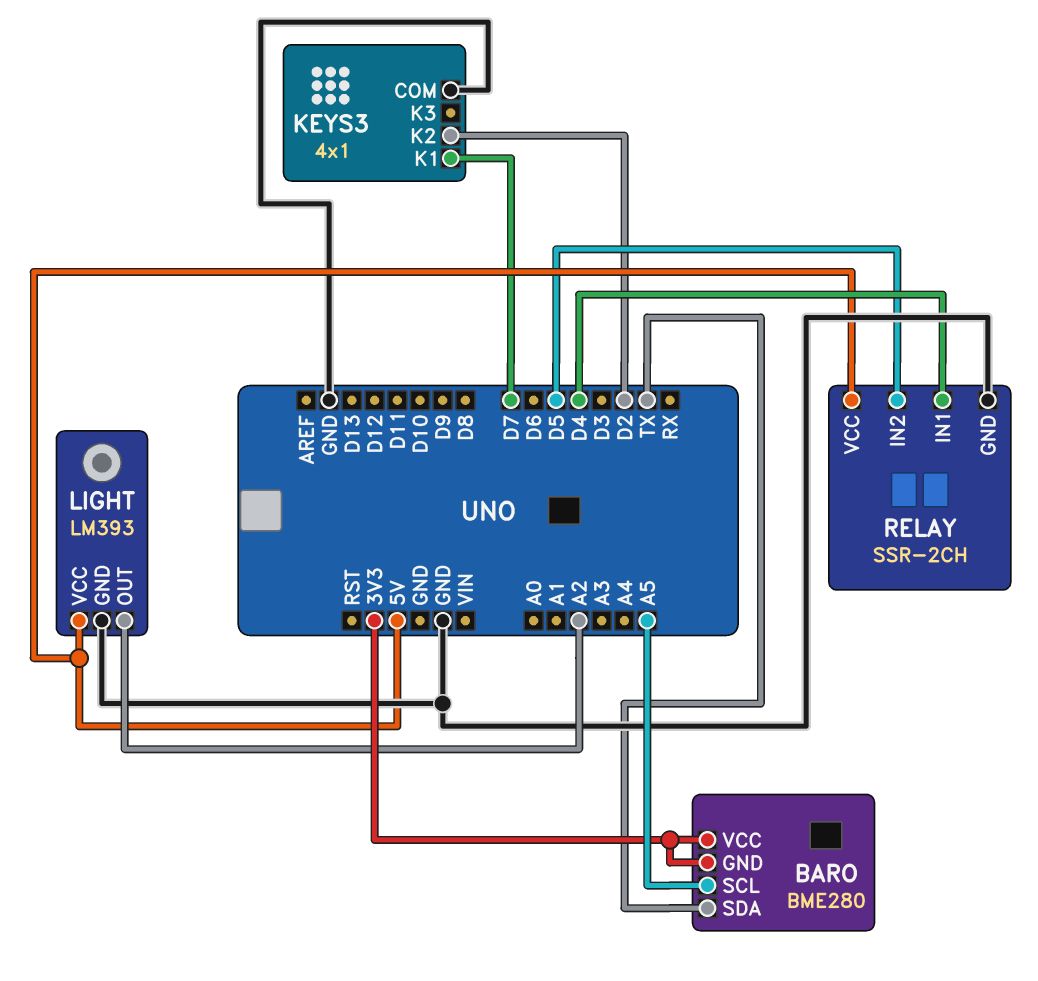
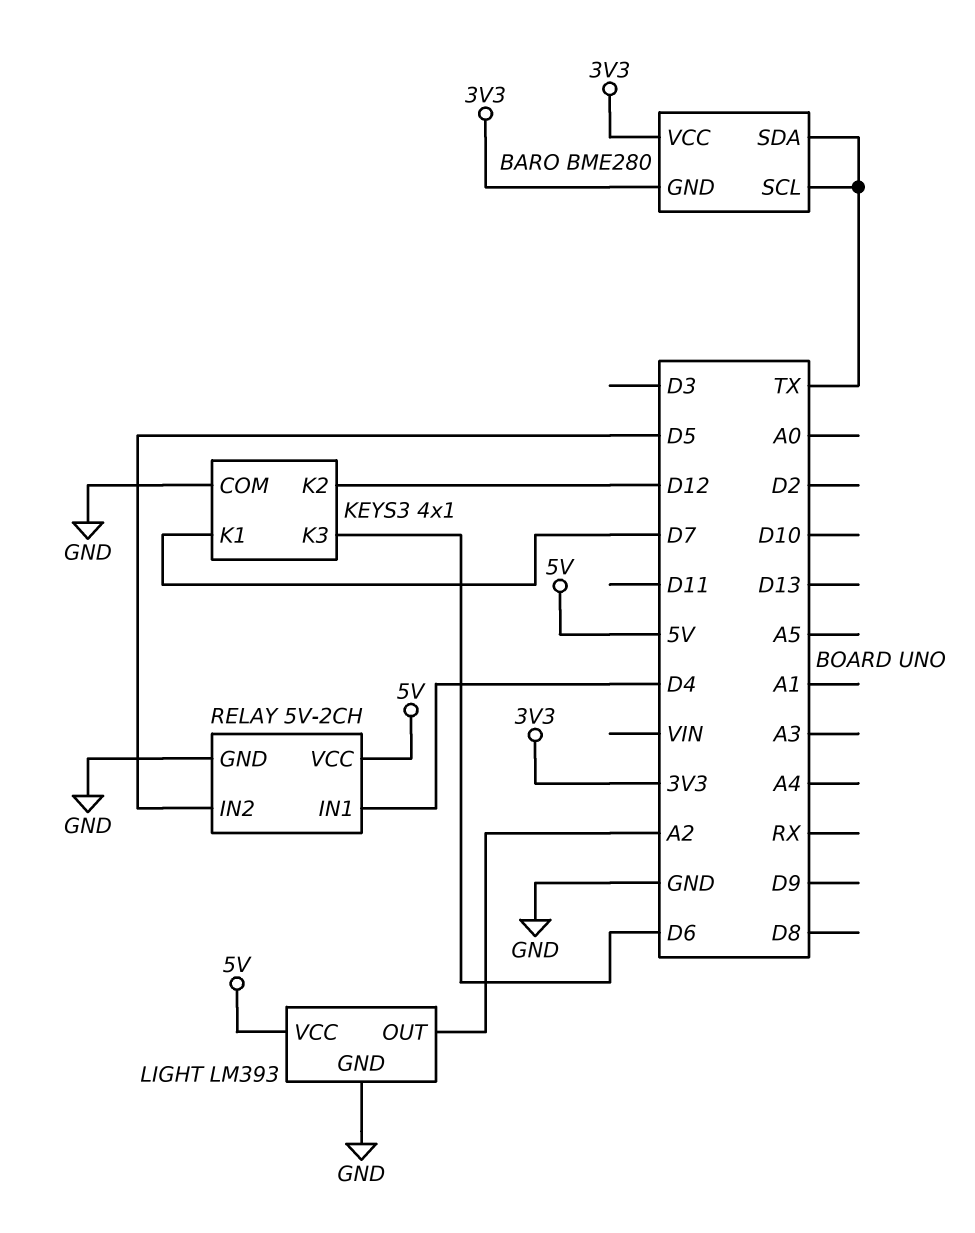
BARO pin SCL: A5 -> TX
KEYS3 pin K2: D2 -> D12
KEYS3 pin K3: none -> D6
RELAY: SSR-2CH -> 5V-2CH

